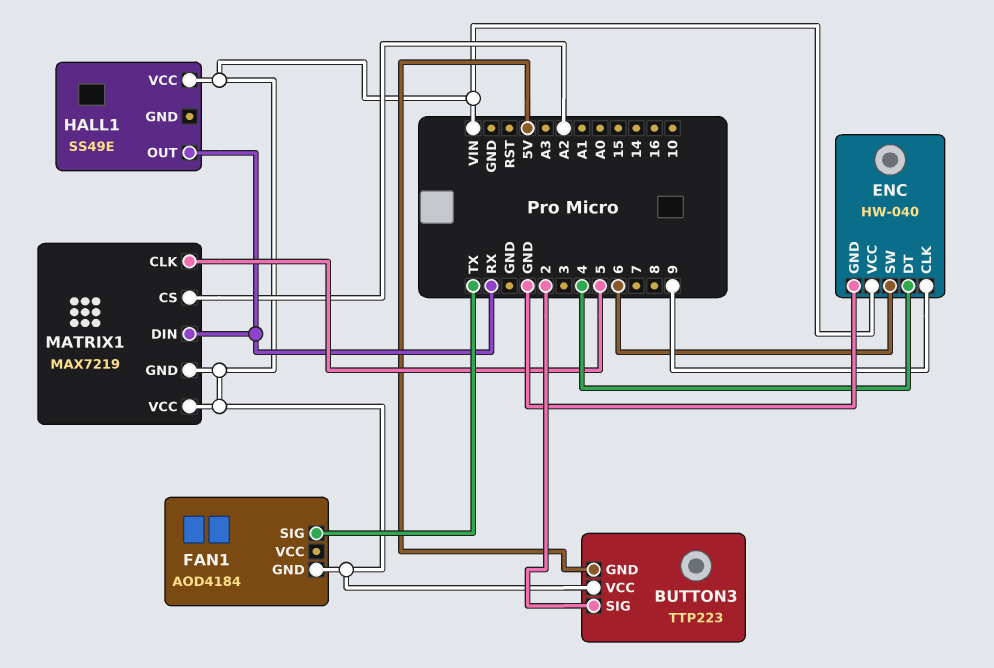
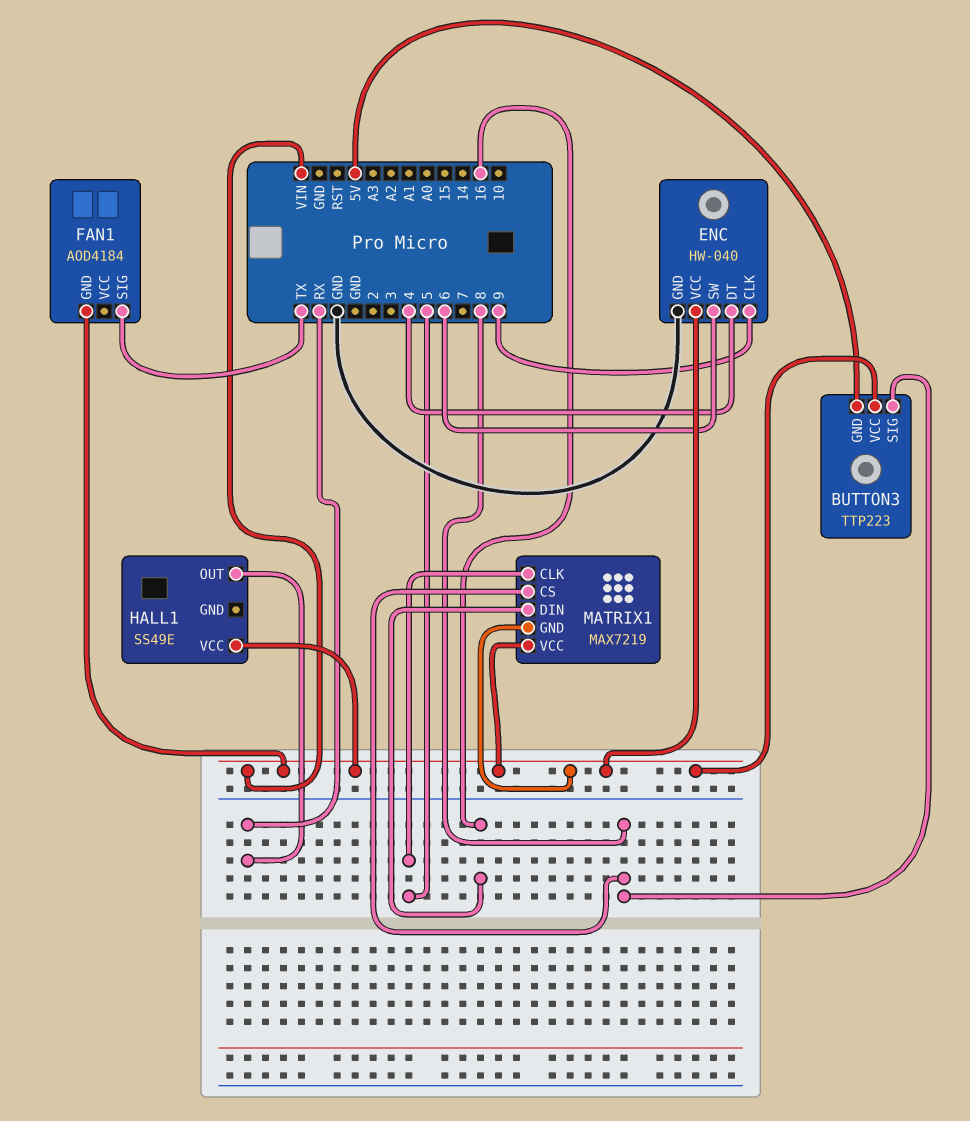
BUTTON3 pin SIG: 2 -> 8
MATRIX1 pin CS: A2 -> 8
MATRIX1 pin DIN: RX -> 16

